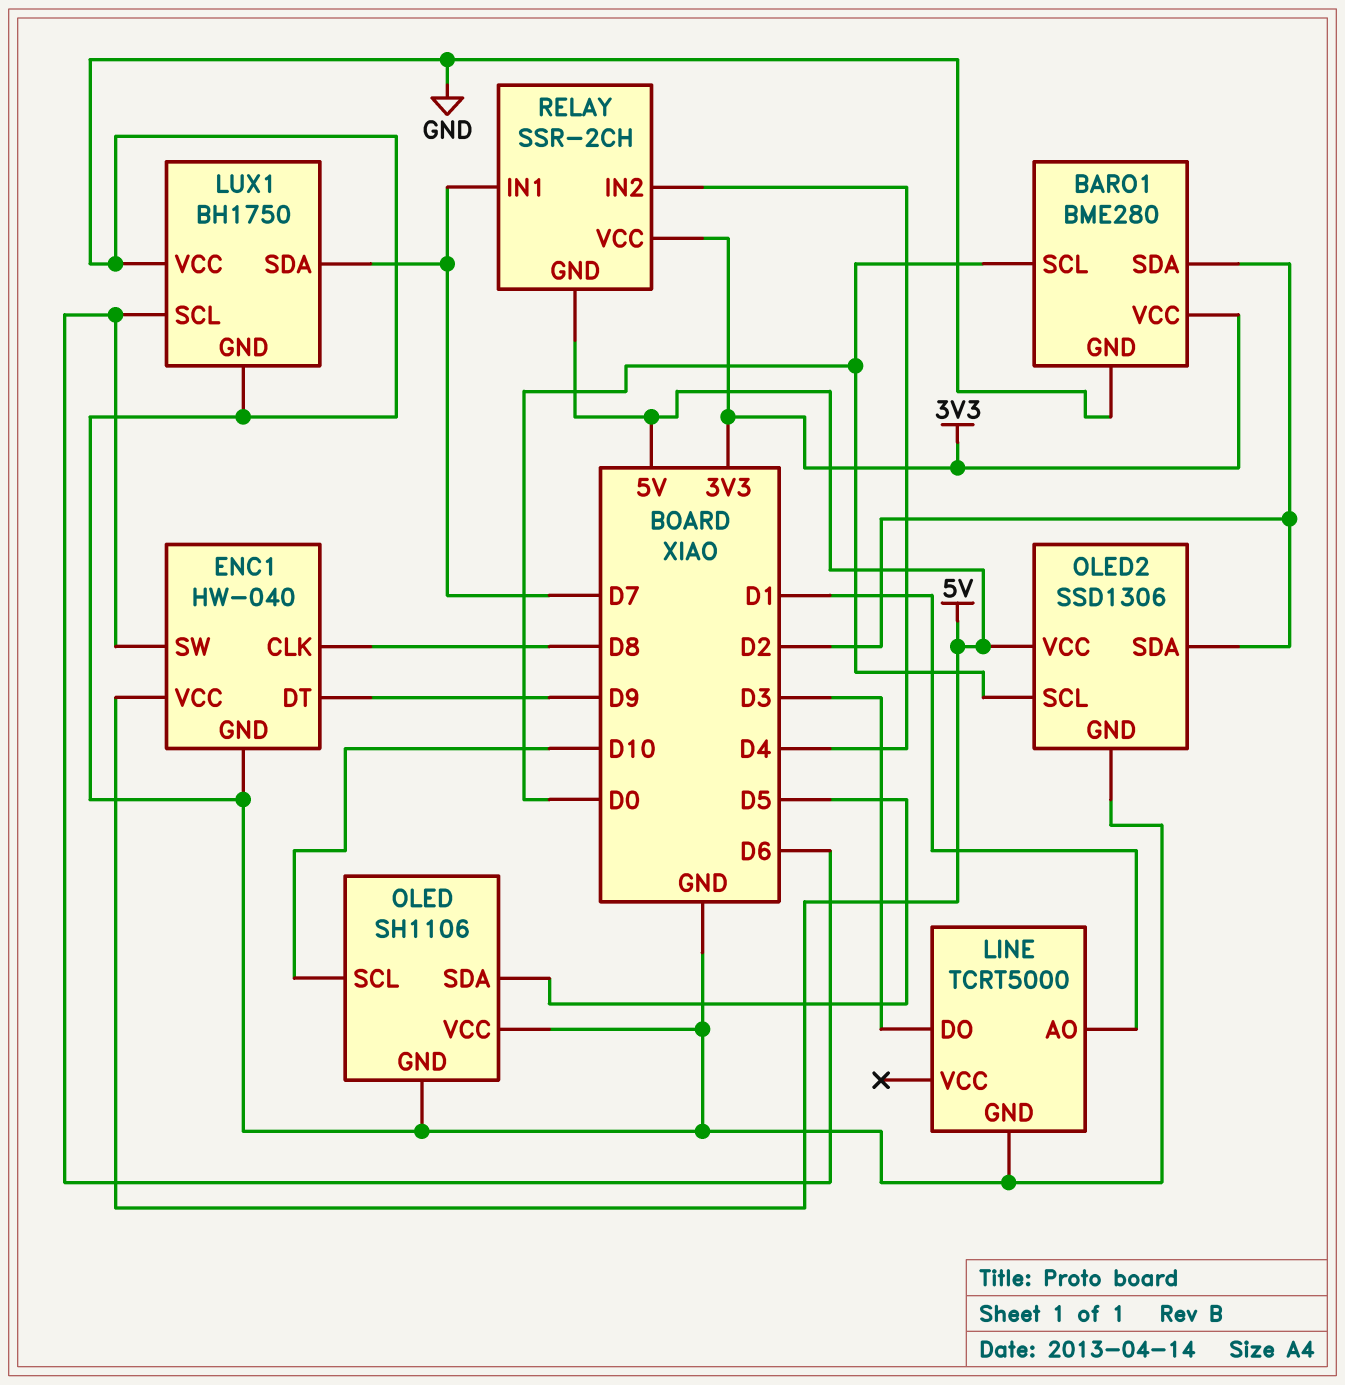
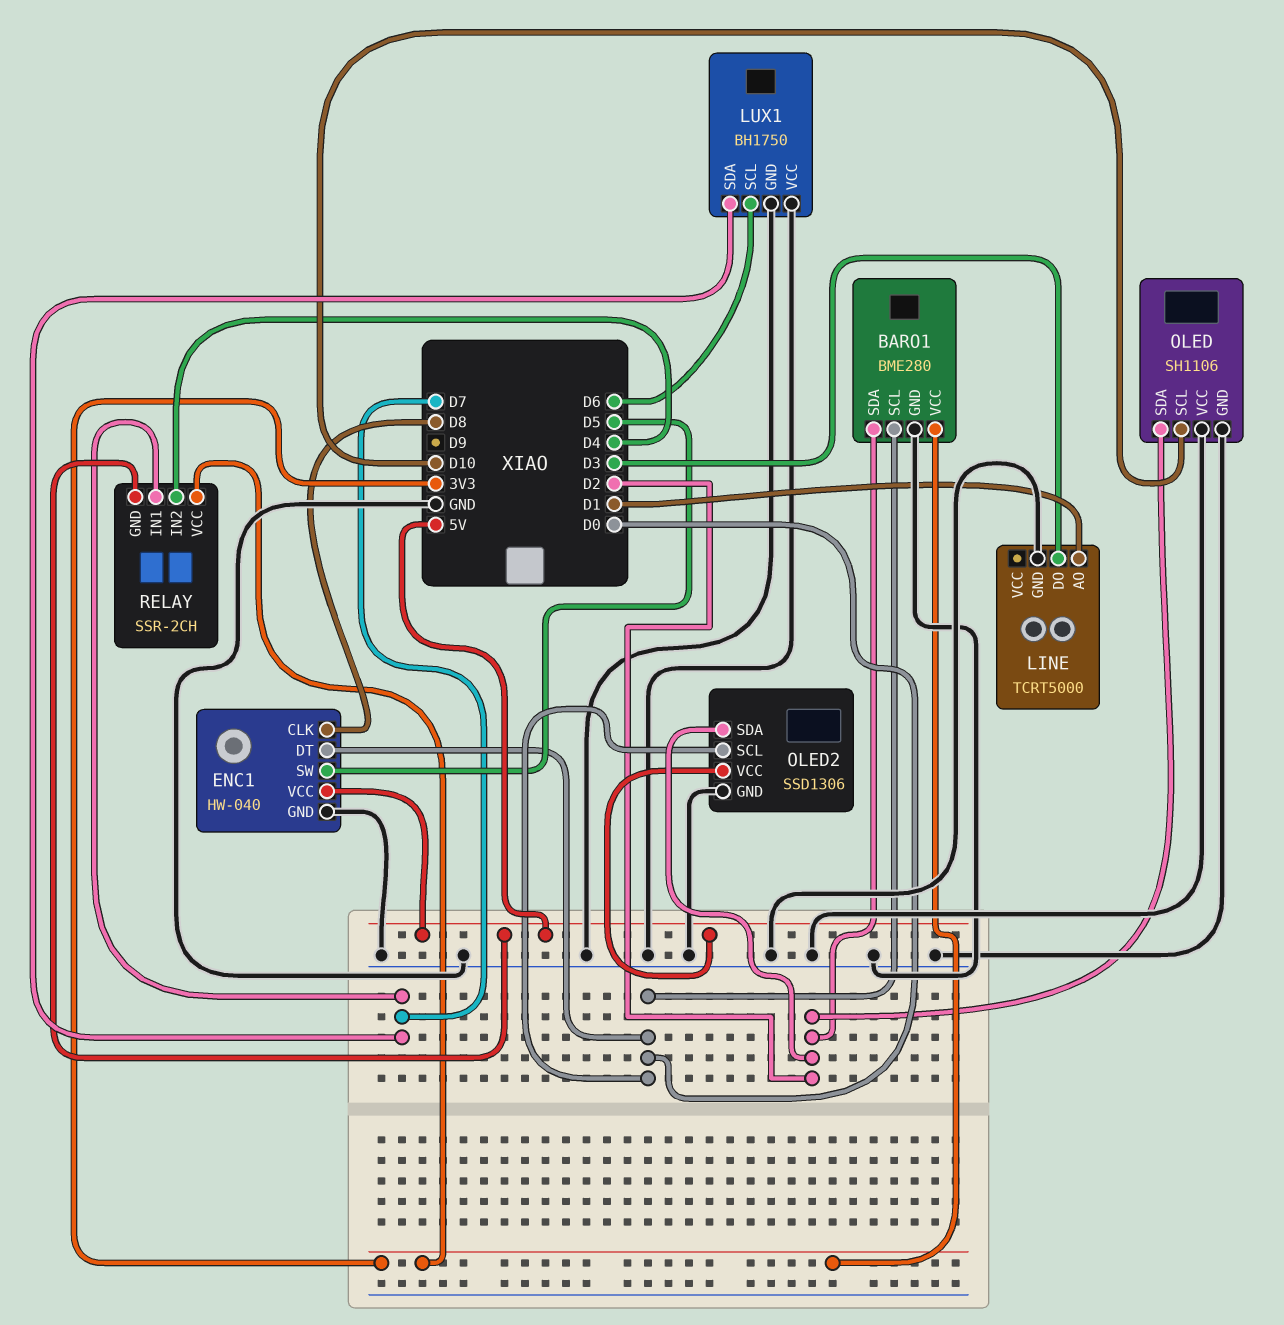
ENC1 pin DT: D9 -> D0
ENC1 pin SW: D6 -> D5
OLED pin SDA: D5 -> D2

